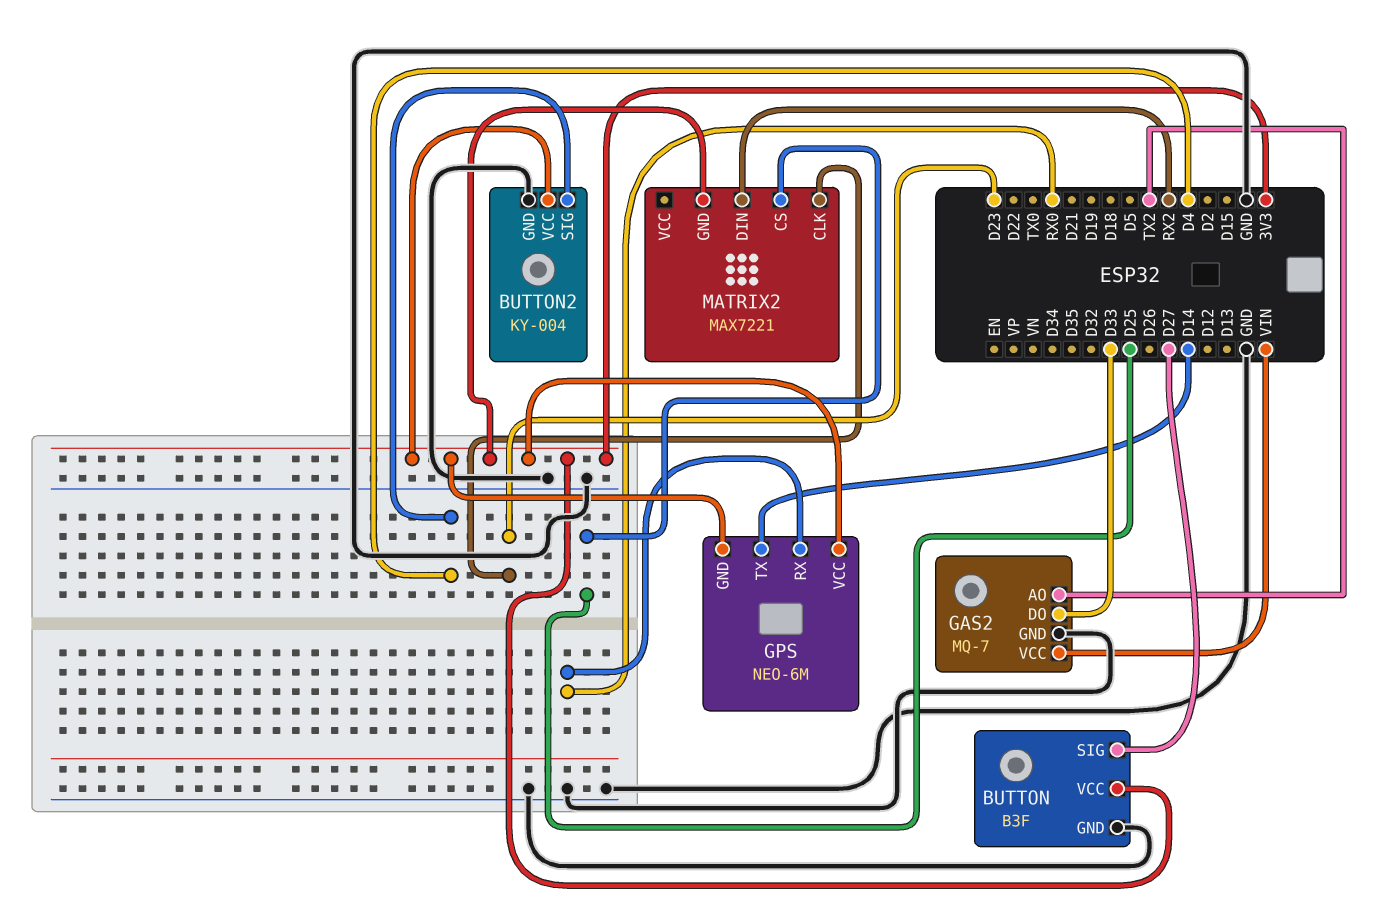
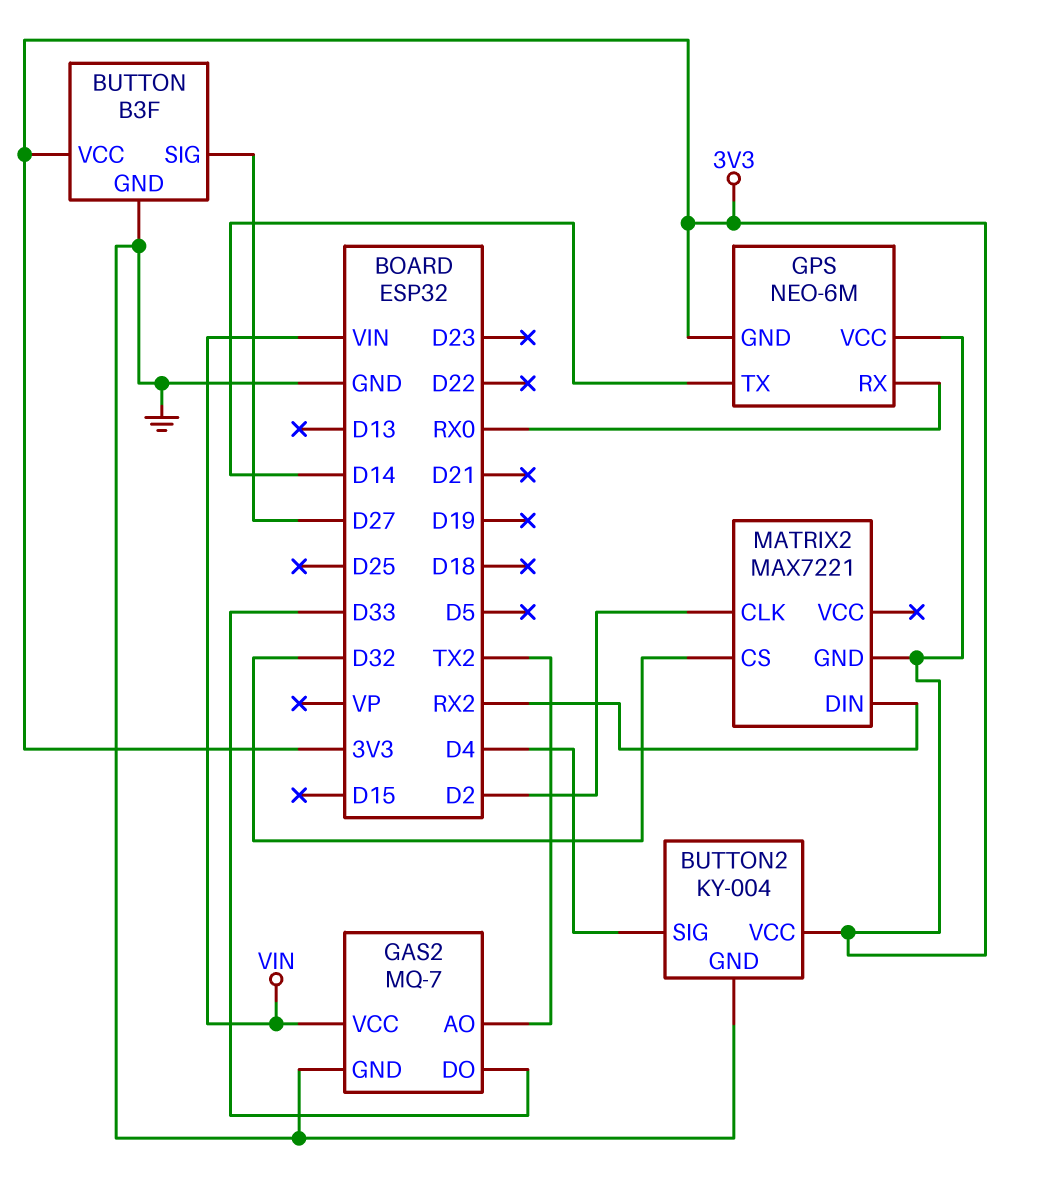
MATRIX2 pin CLK: D23 -> D2
MATRIX2 pin CS: D25 -> D32

